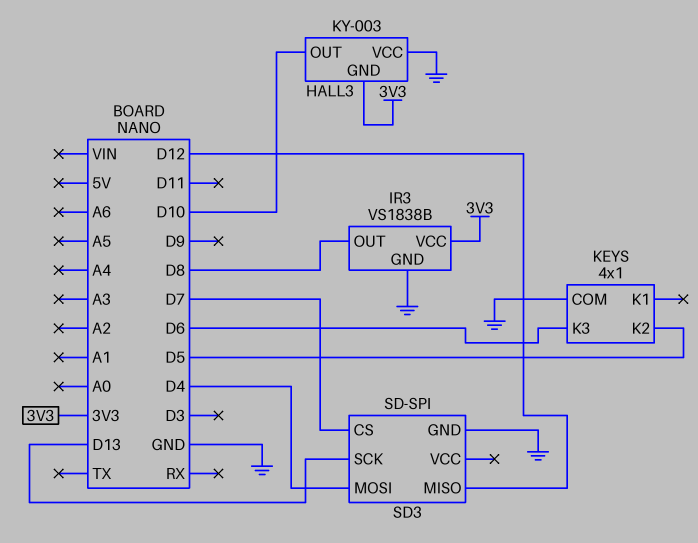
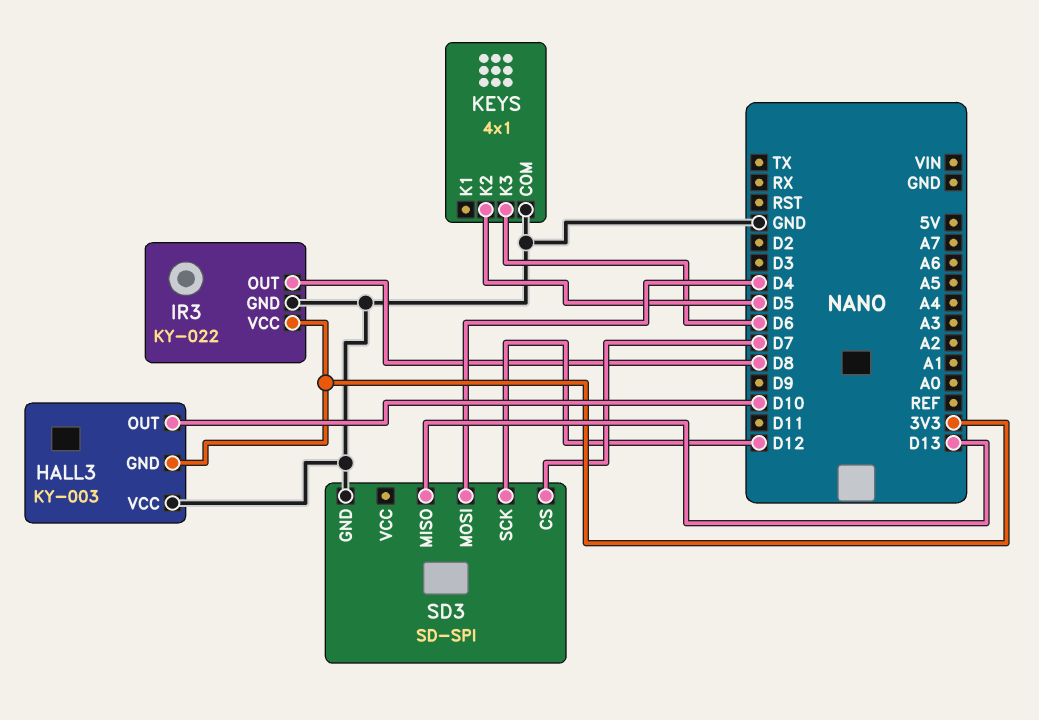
IR3: VS1838B -> KY-022
SD3 pin MISO: D12 -> D13
SD3 pin SCK: D13 -> D12

